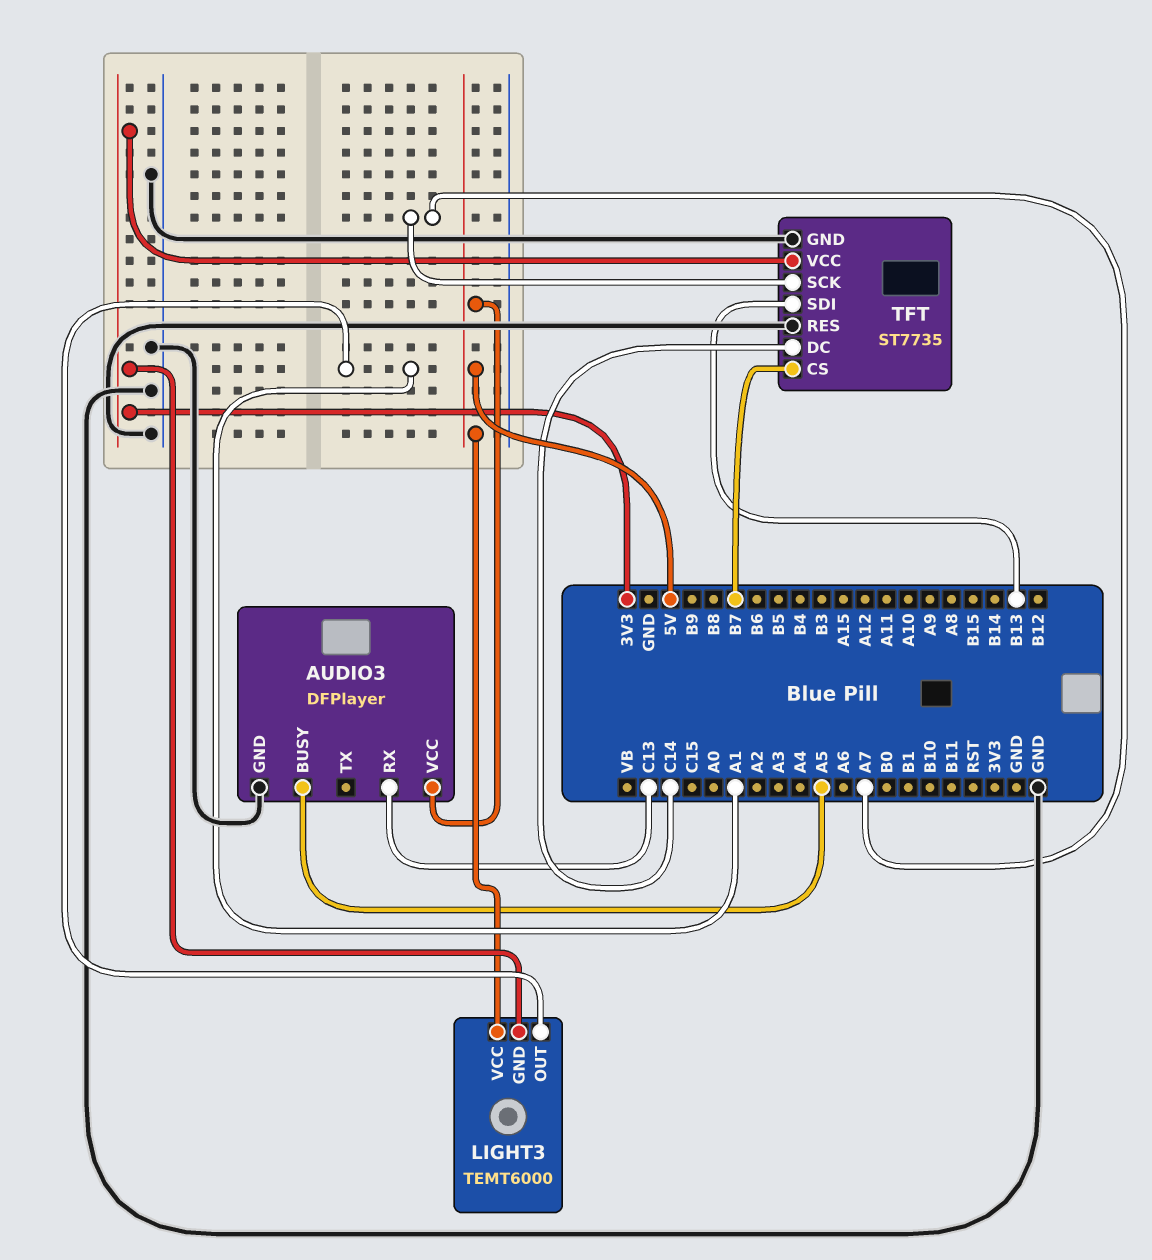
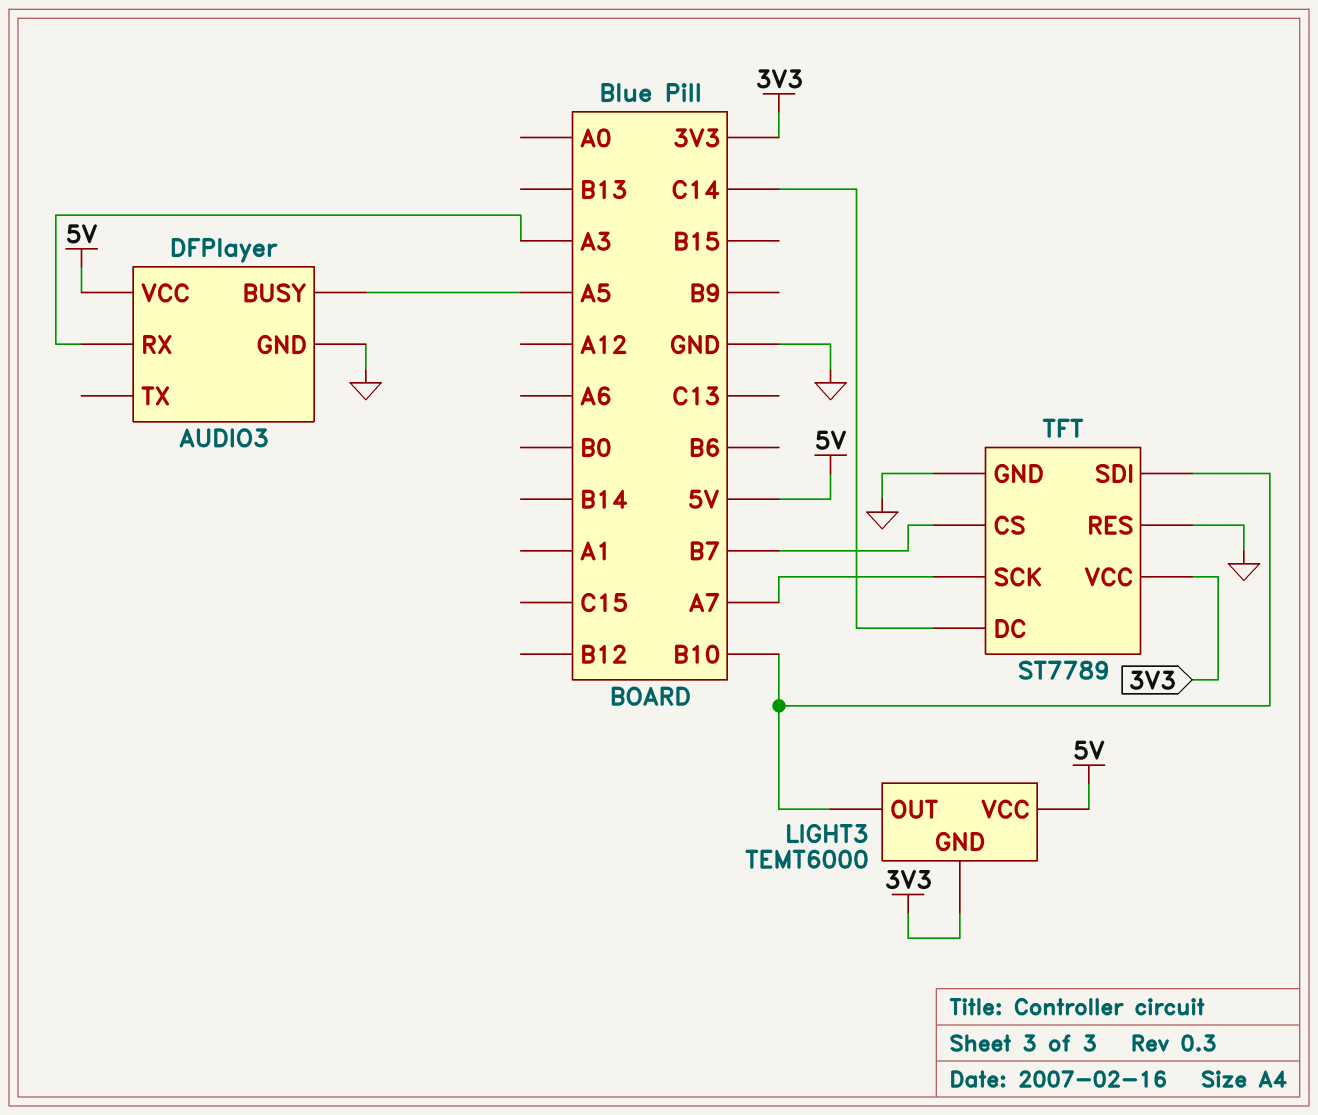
AUDIO3 pin RX: C13 -> A3
LIGHT3 pin OUT: A1 -> B10
TFT: ST7735 -> ST7789
TFT pin SDI: B13 -> B10

